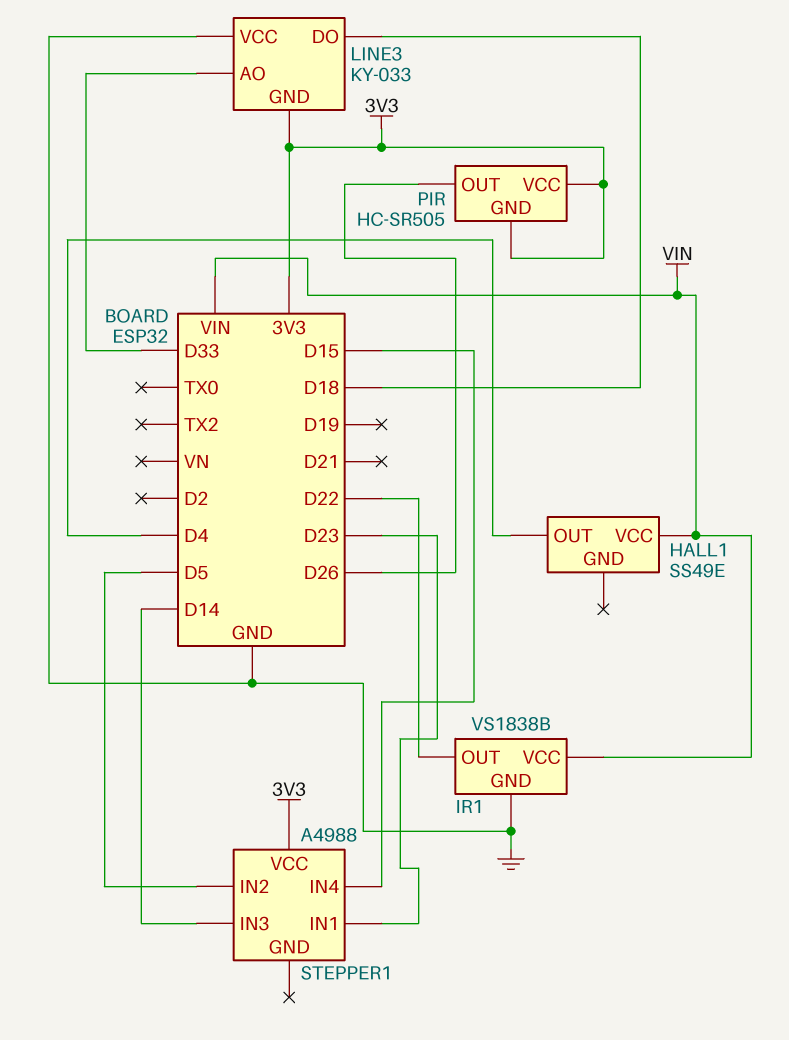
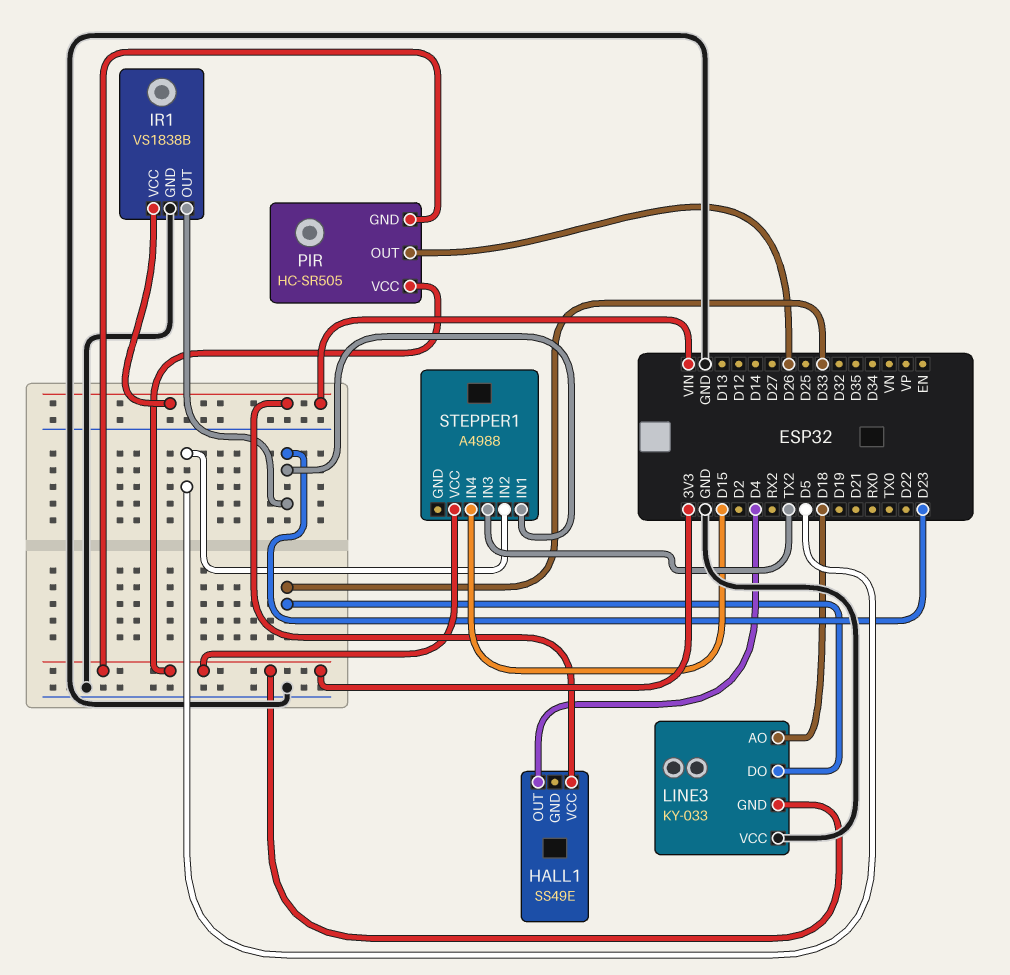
IR1 pin OUT: D22 -> D23
LINE3 pin AO: D33 -> D18
LINE3 pin DO: D18 -> D33
STEPPER1 pin IN3: D14 -> TX2

